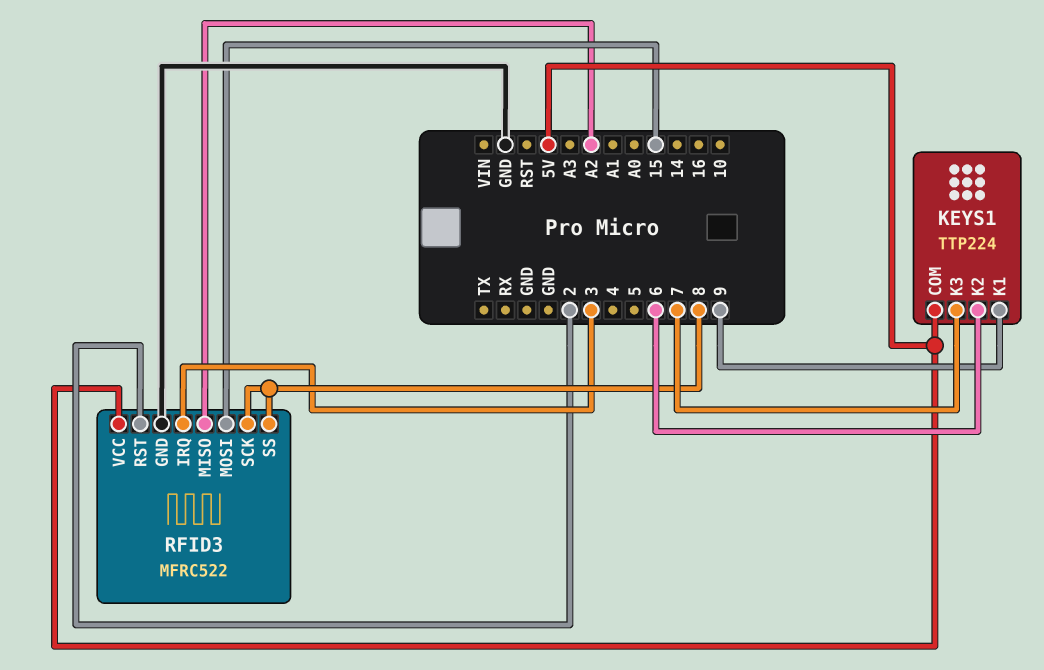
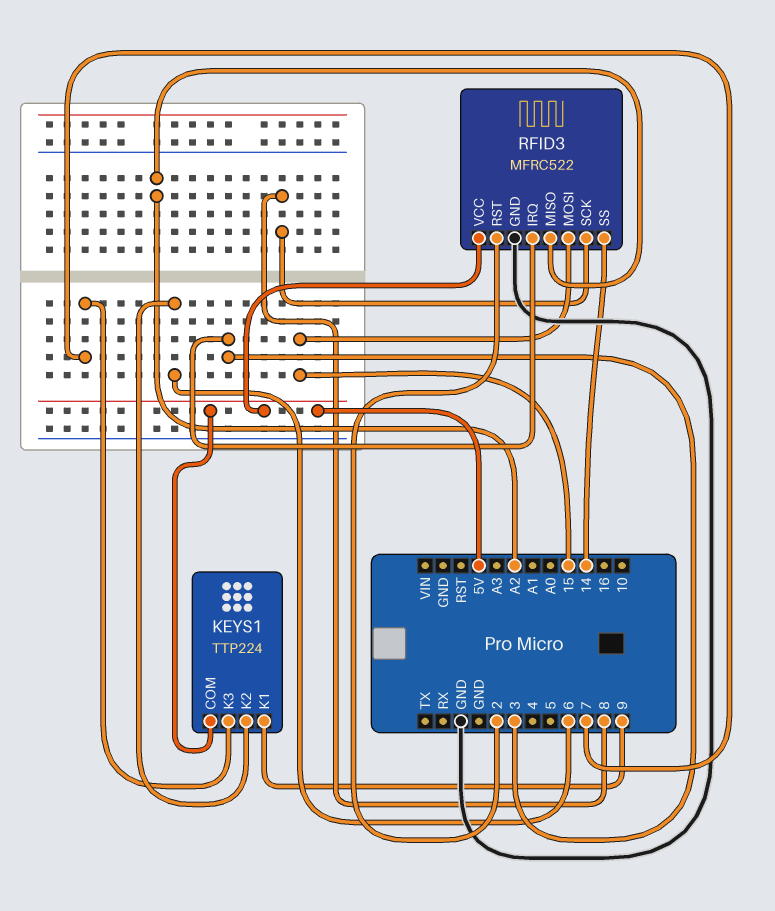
RFID3 pin SS: 8 -> 14

